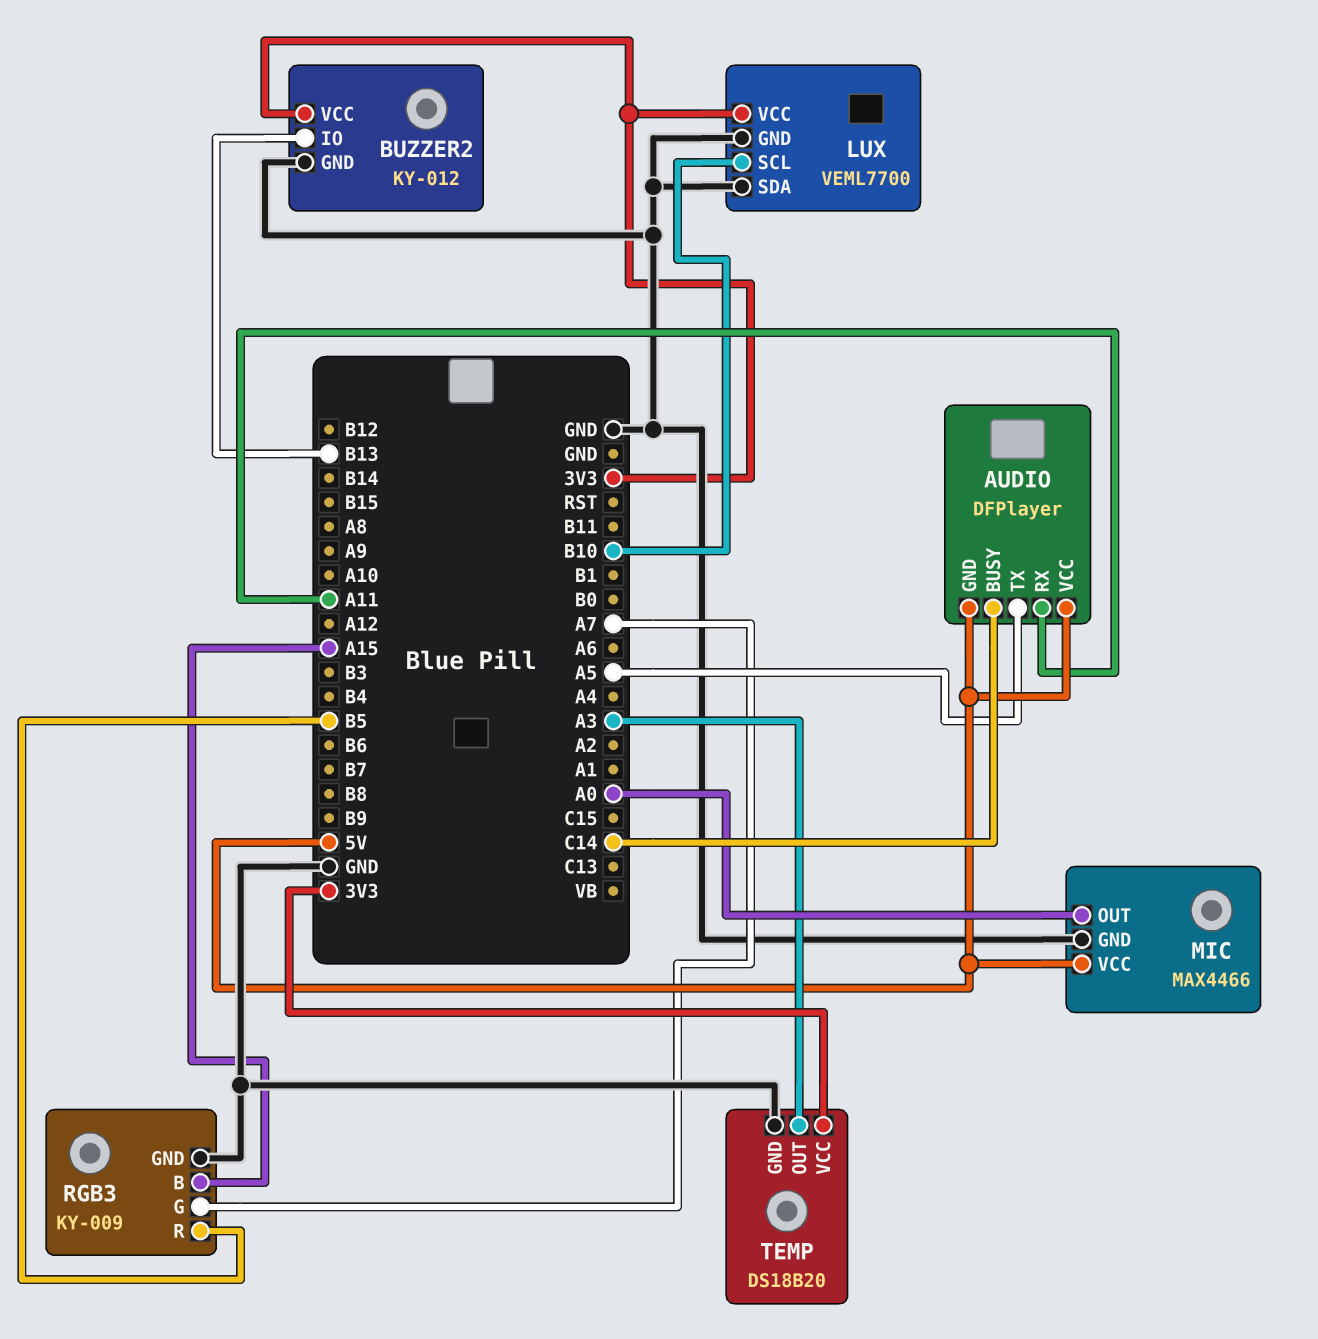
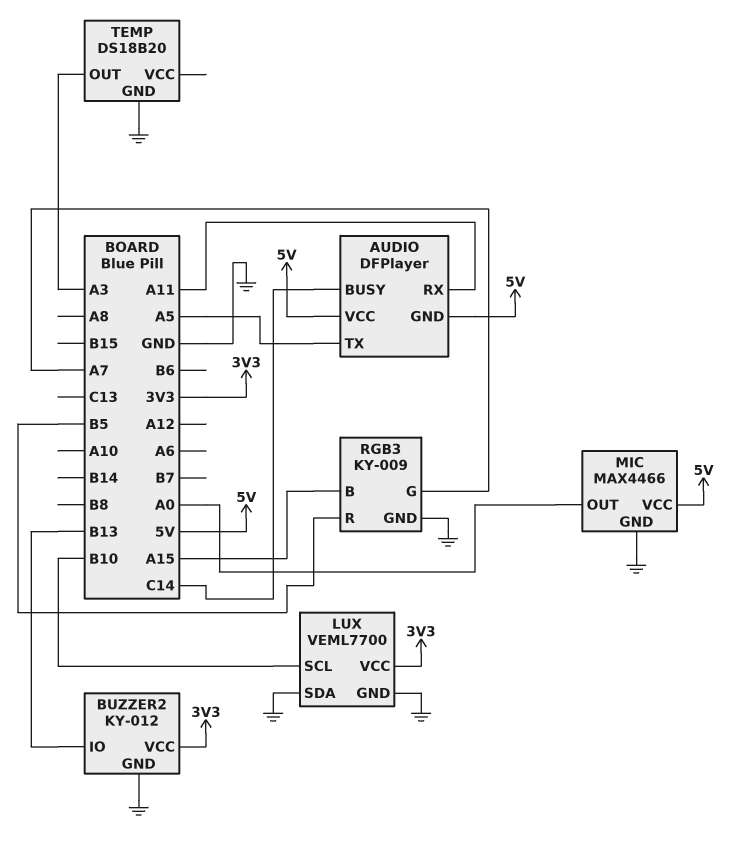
TEMP pin VCC: 3V3 -> none

